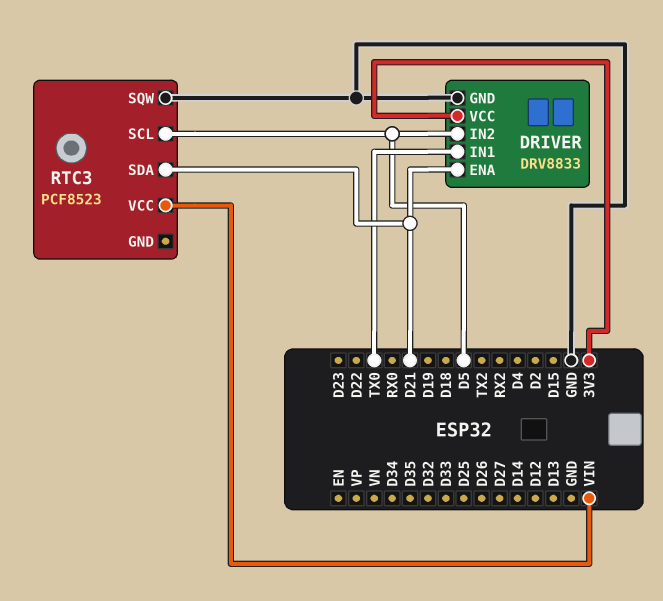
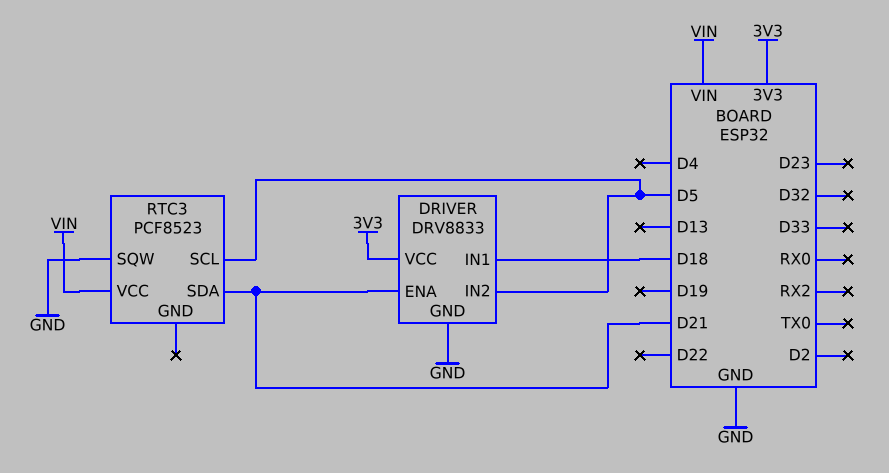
DRIVER pin IN1: TX0 -> D18

